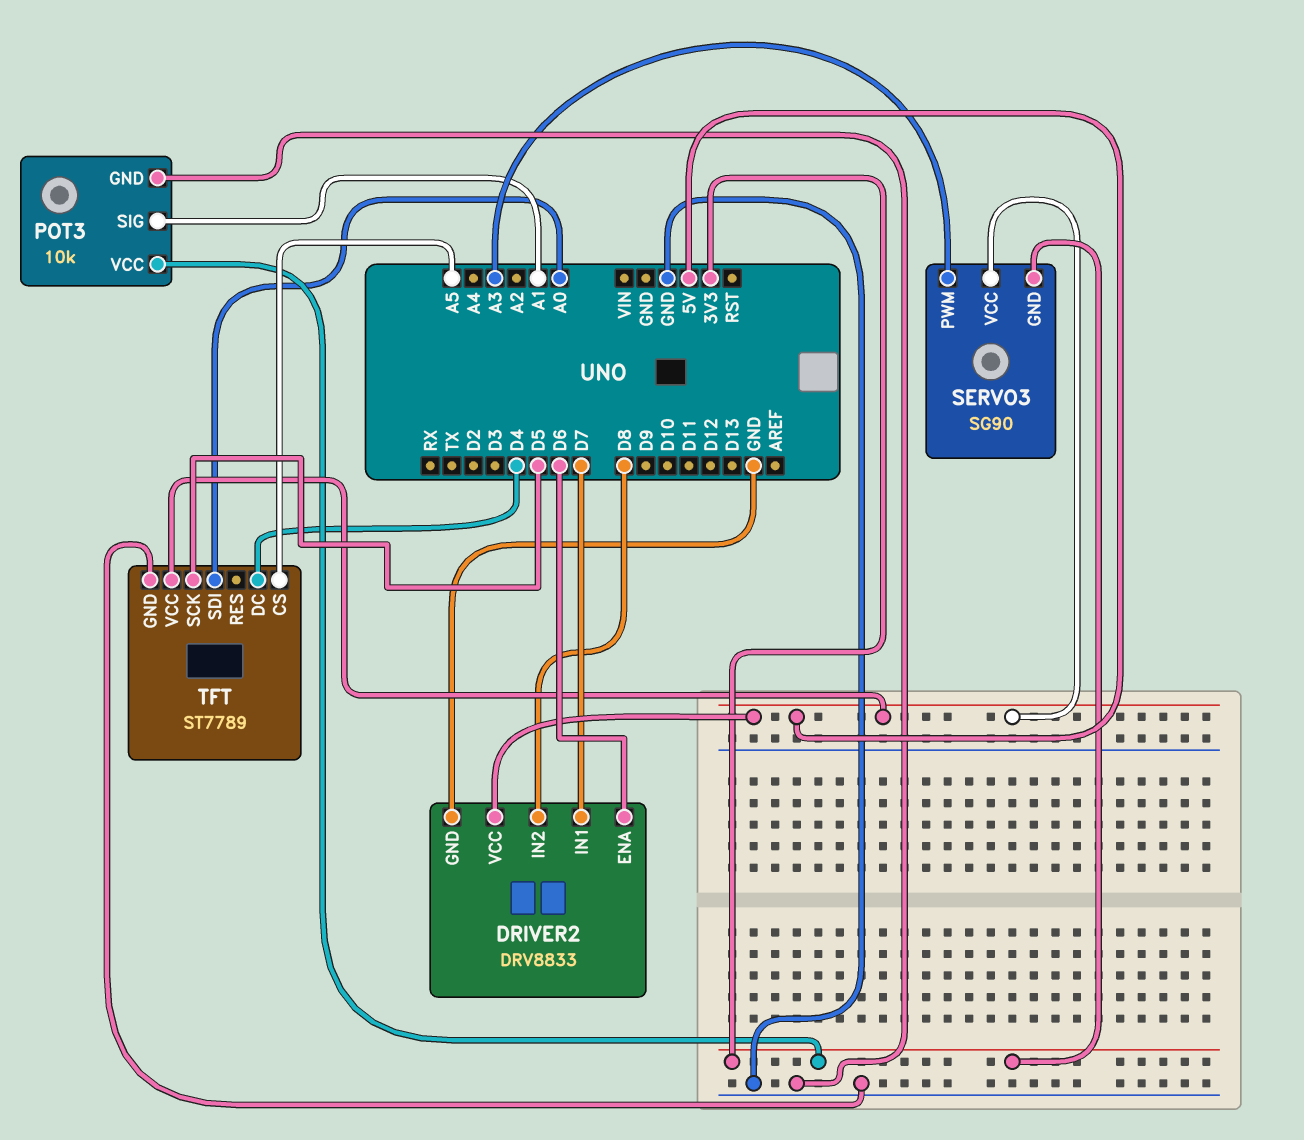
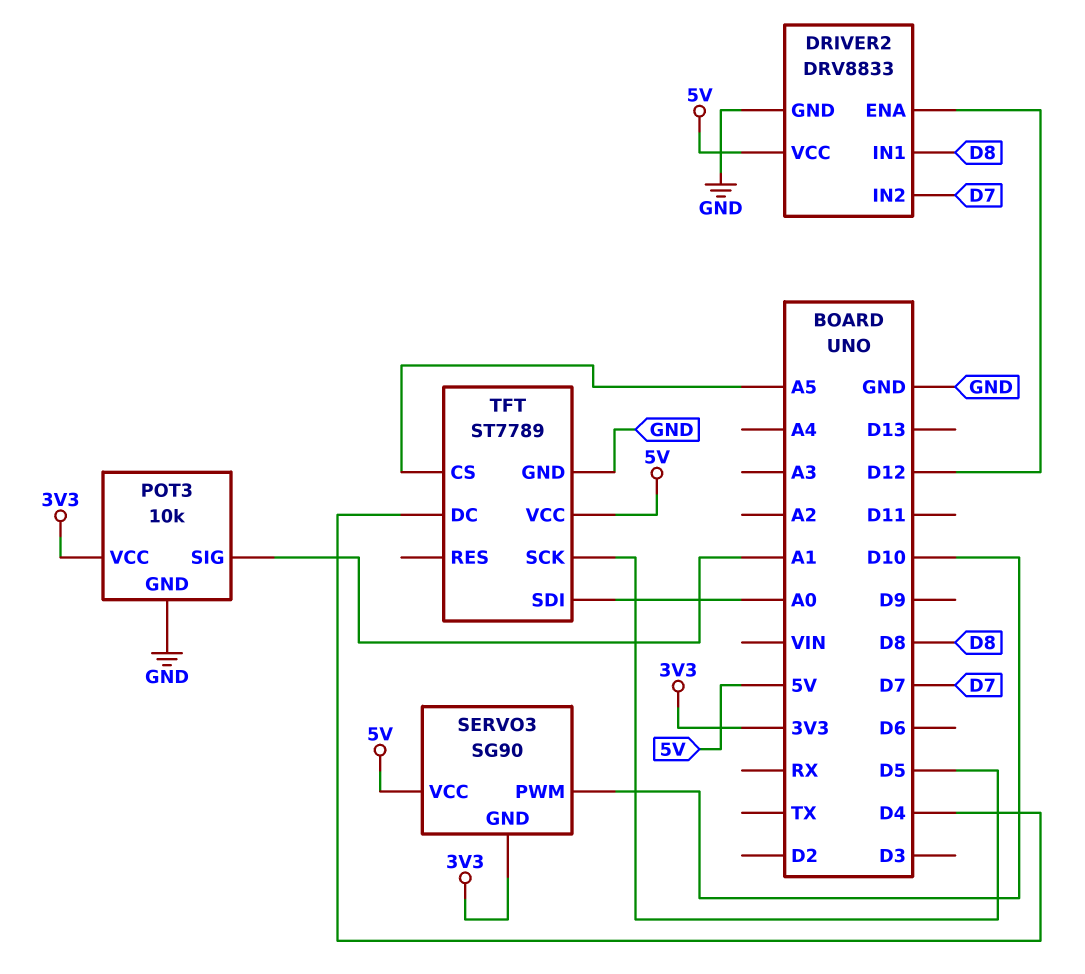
DRIVER2 pin ENA: D6 -> D12
DRIVER2 pin IN1: D7 -> D8
DRIVER2 pin IN2: D8 -> D7
SERVO3 pin PWM: A3 -> D10

